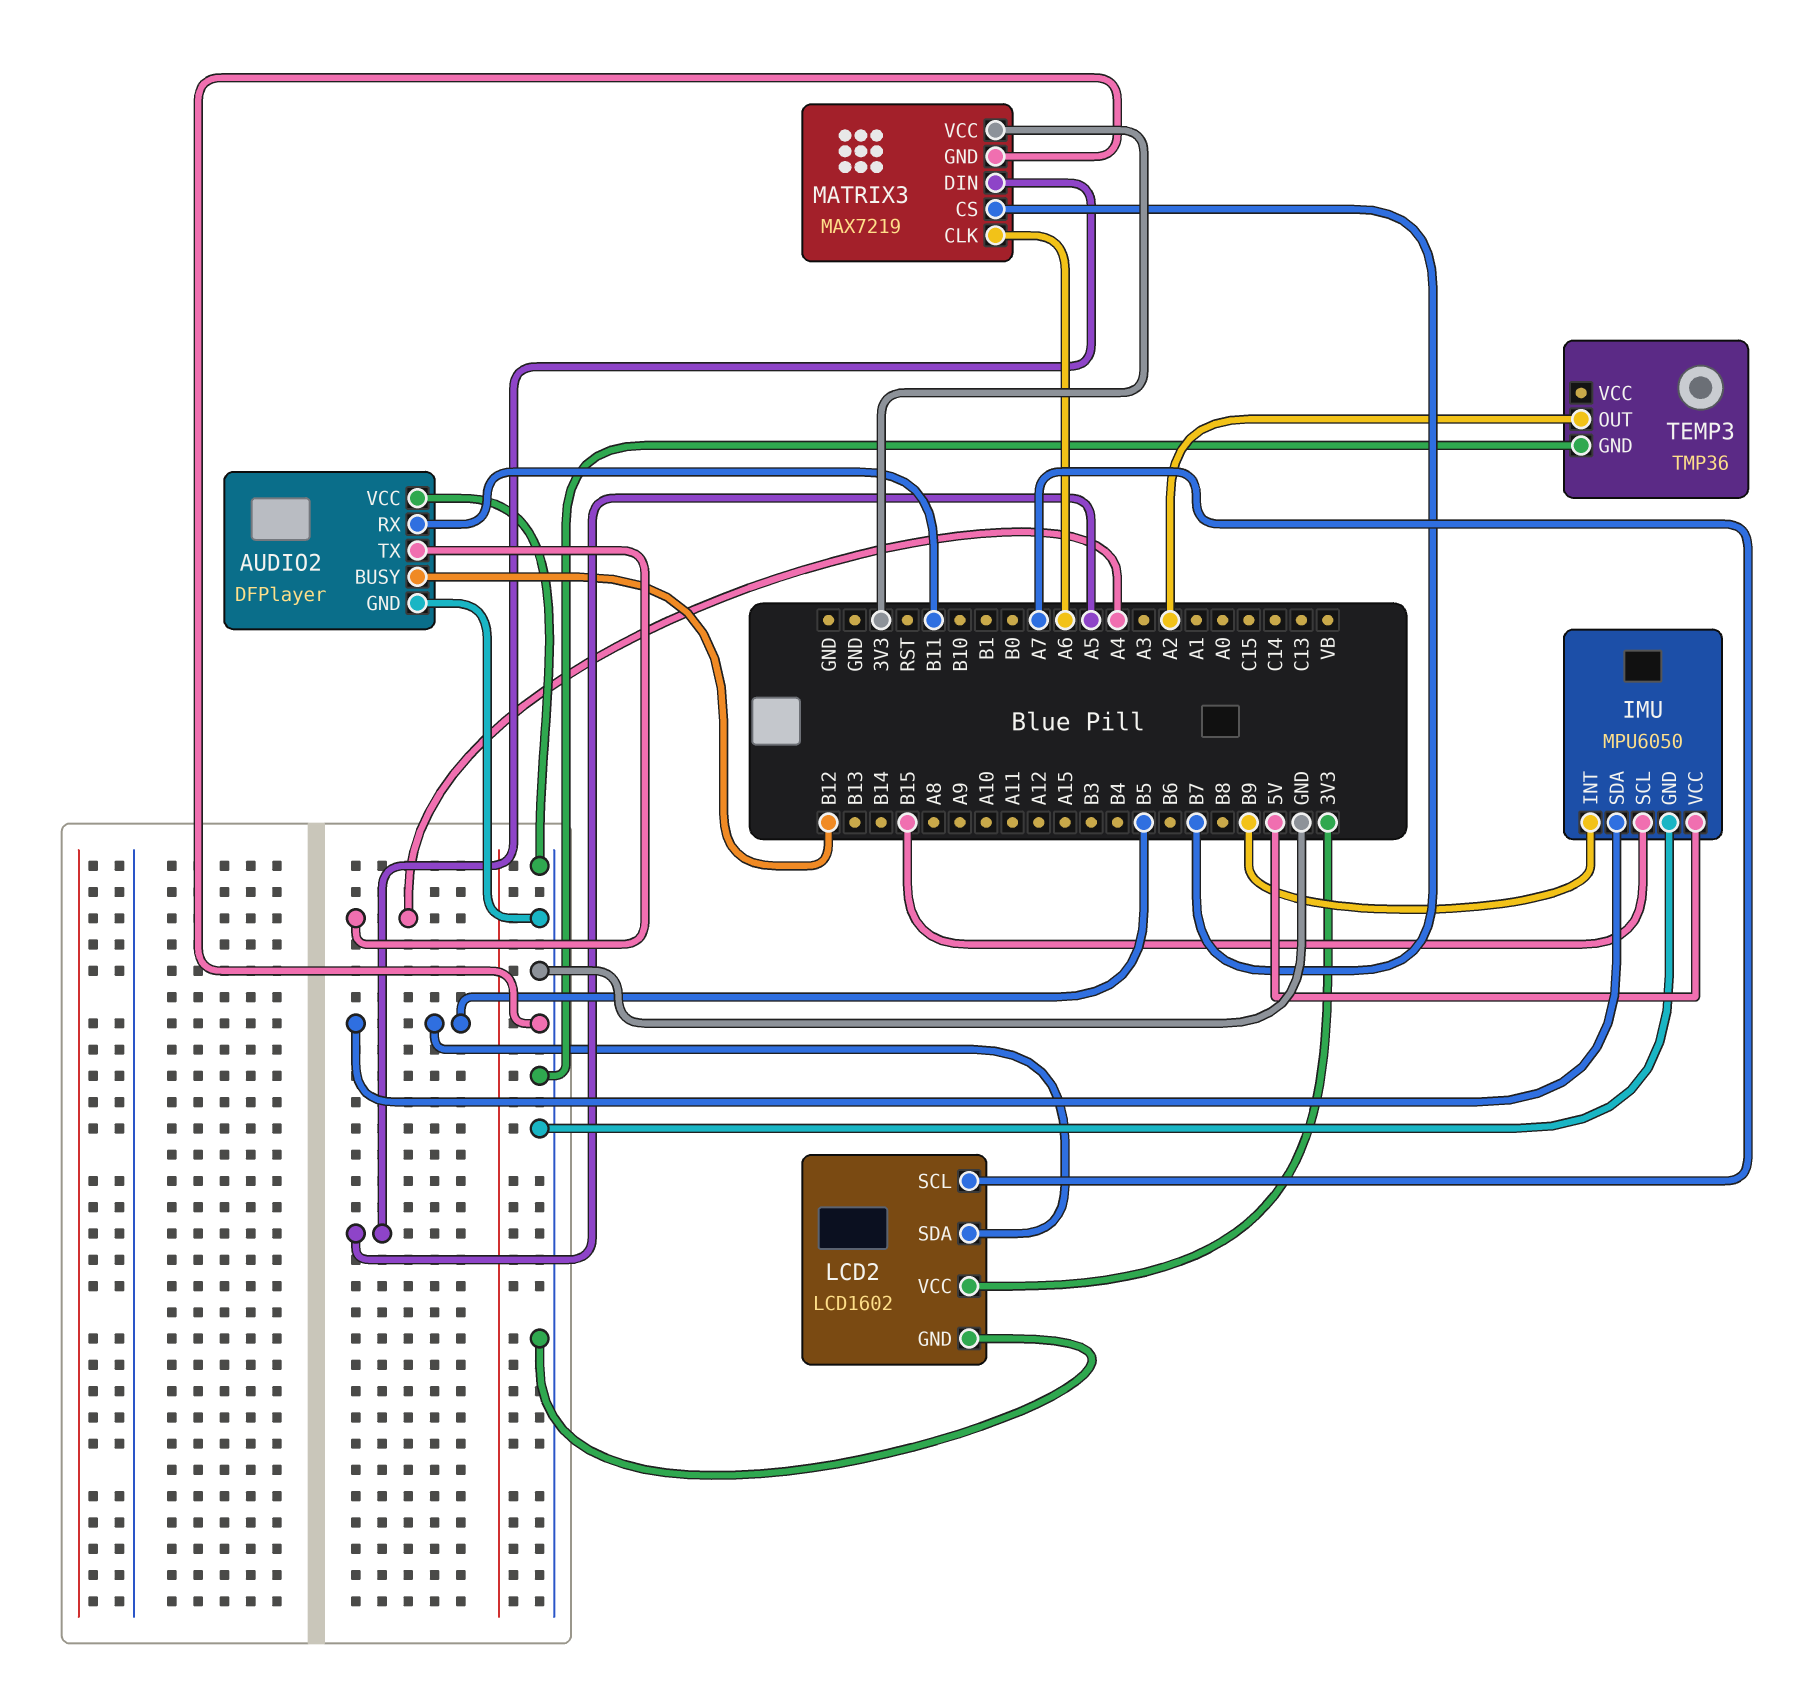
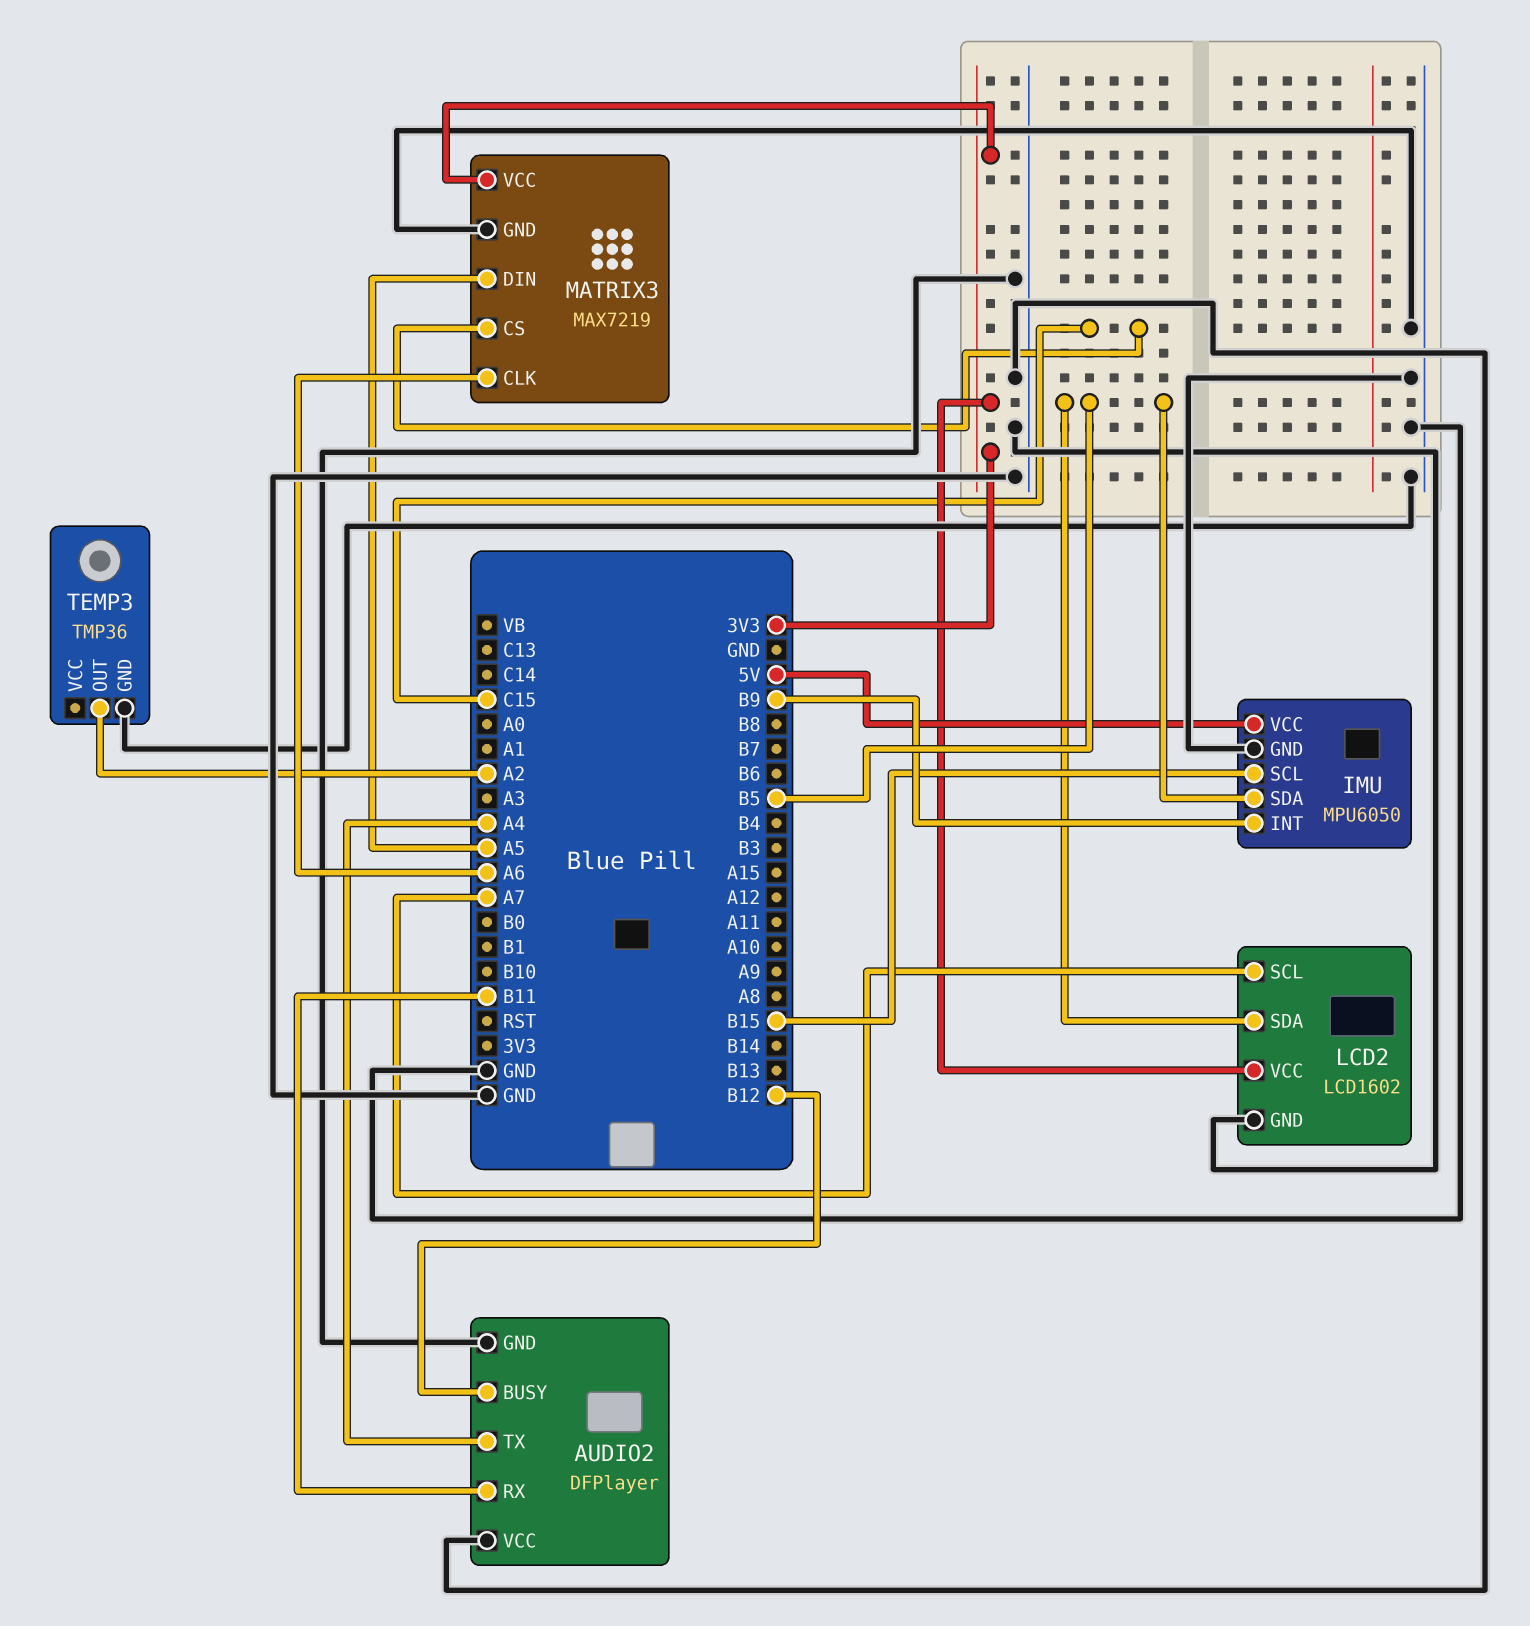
MATRIX3 pin CS: B7 -> C15

